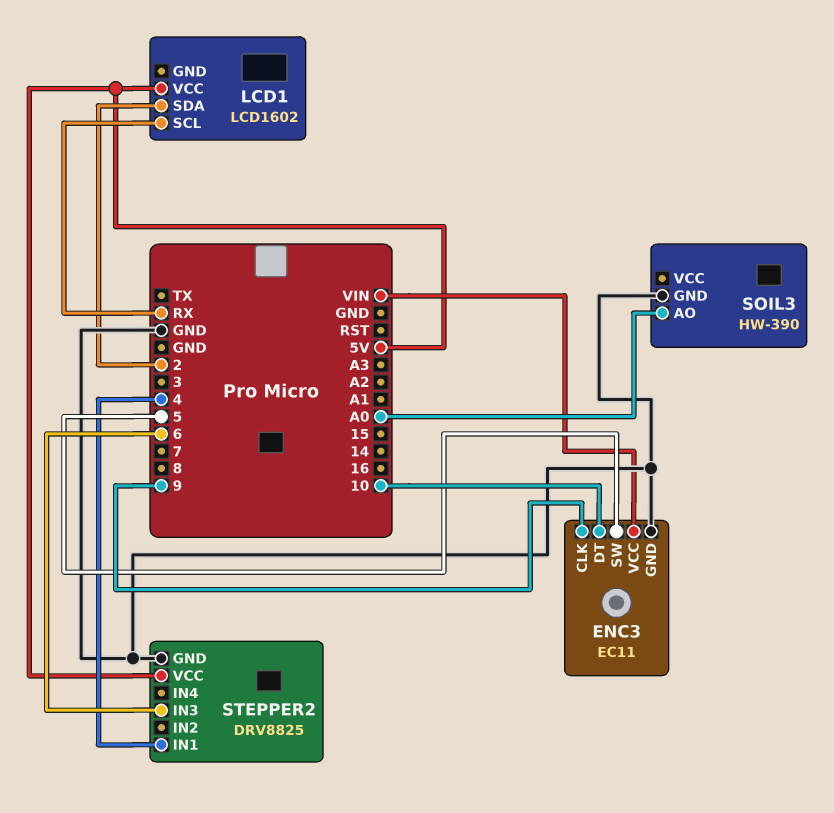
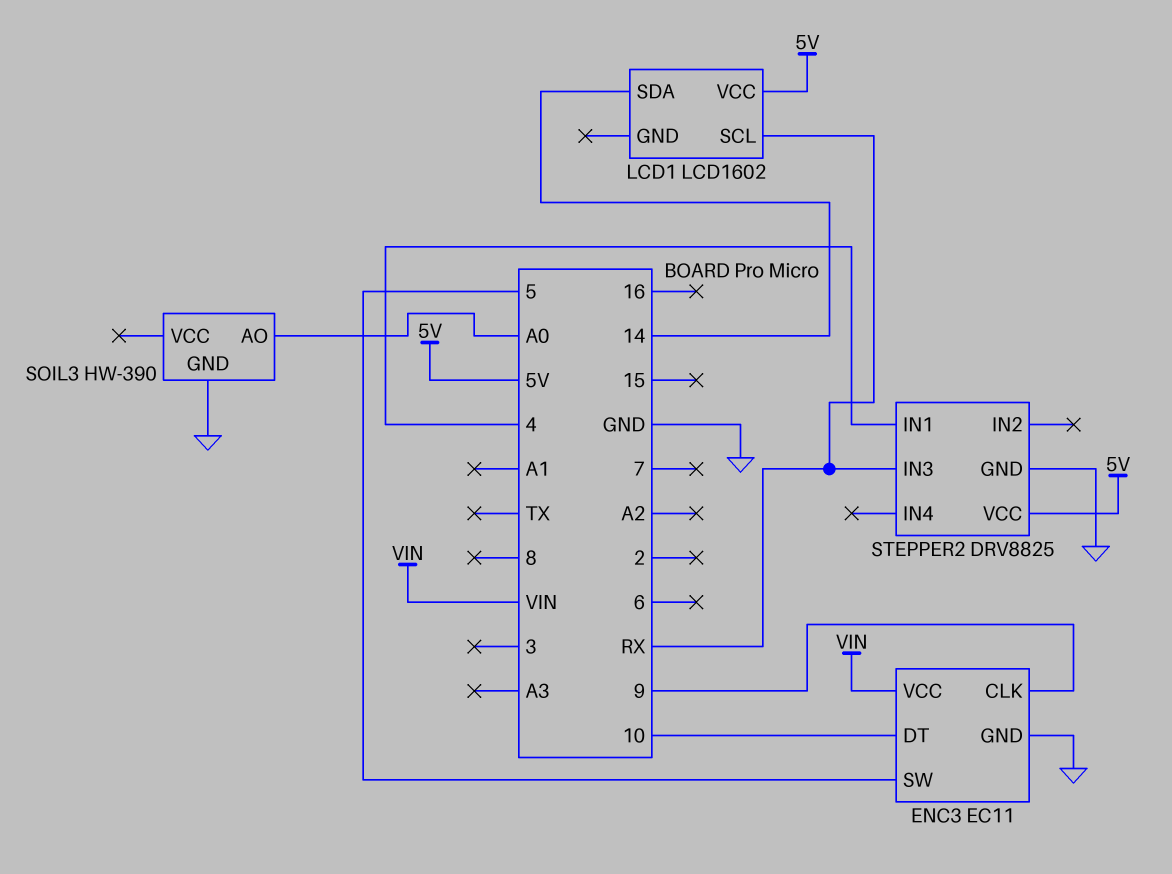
LCD1 pin SDA: 2 -> 14
STEPPER2 pin IN3: 6 -> RX

